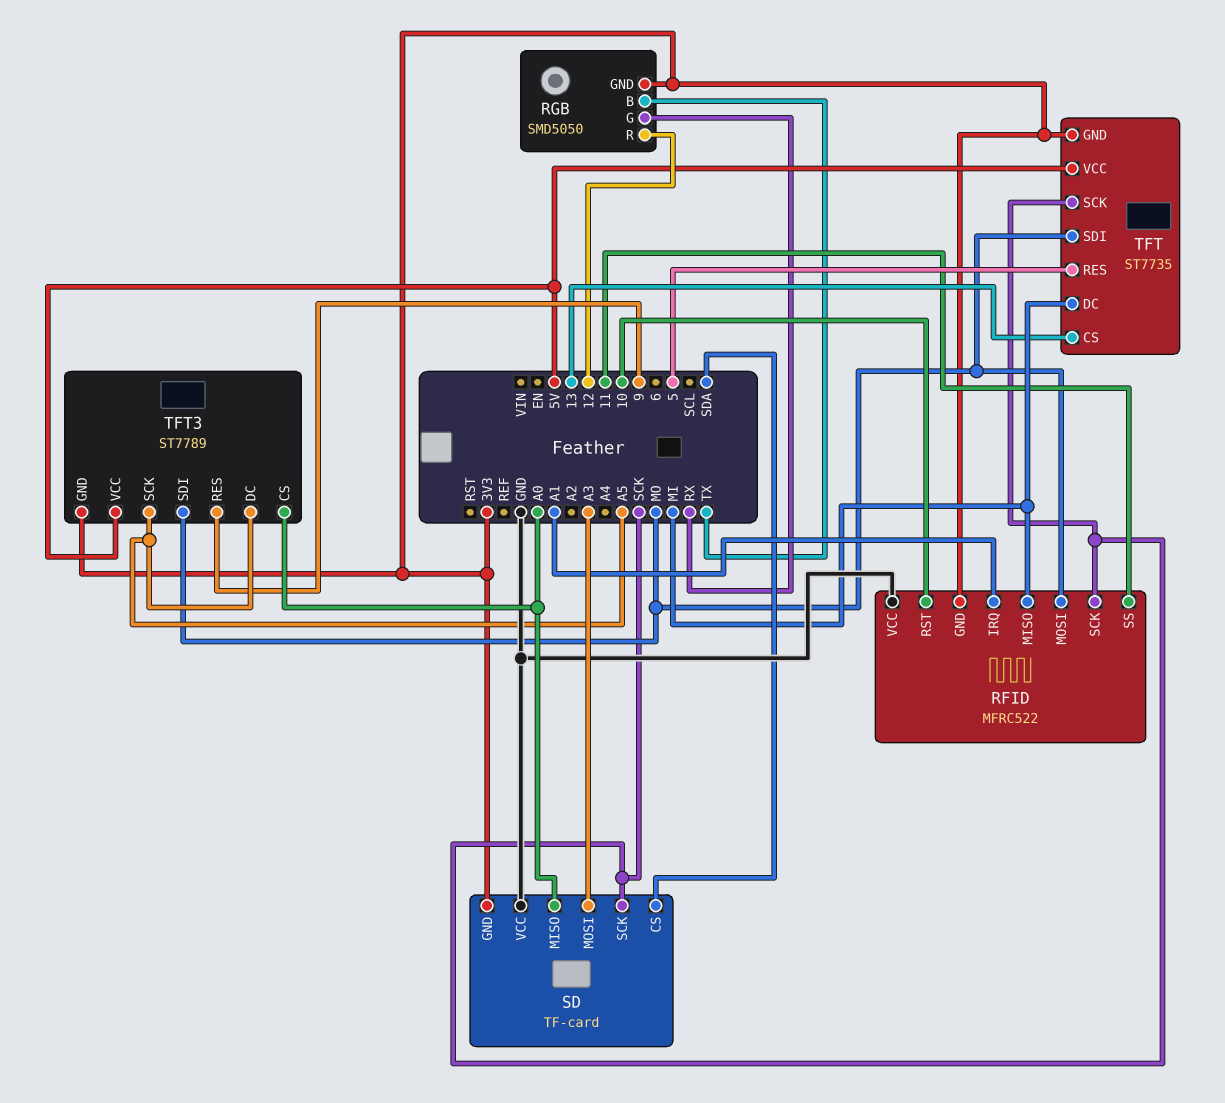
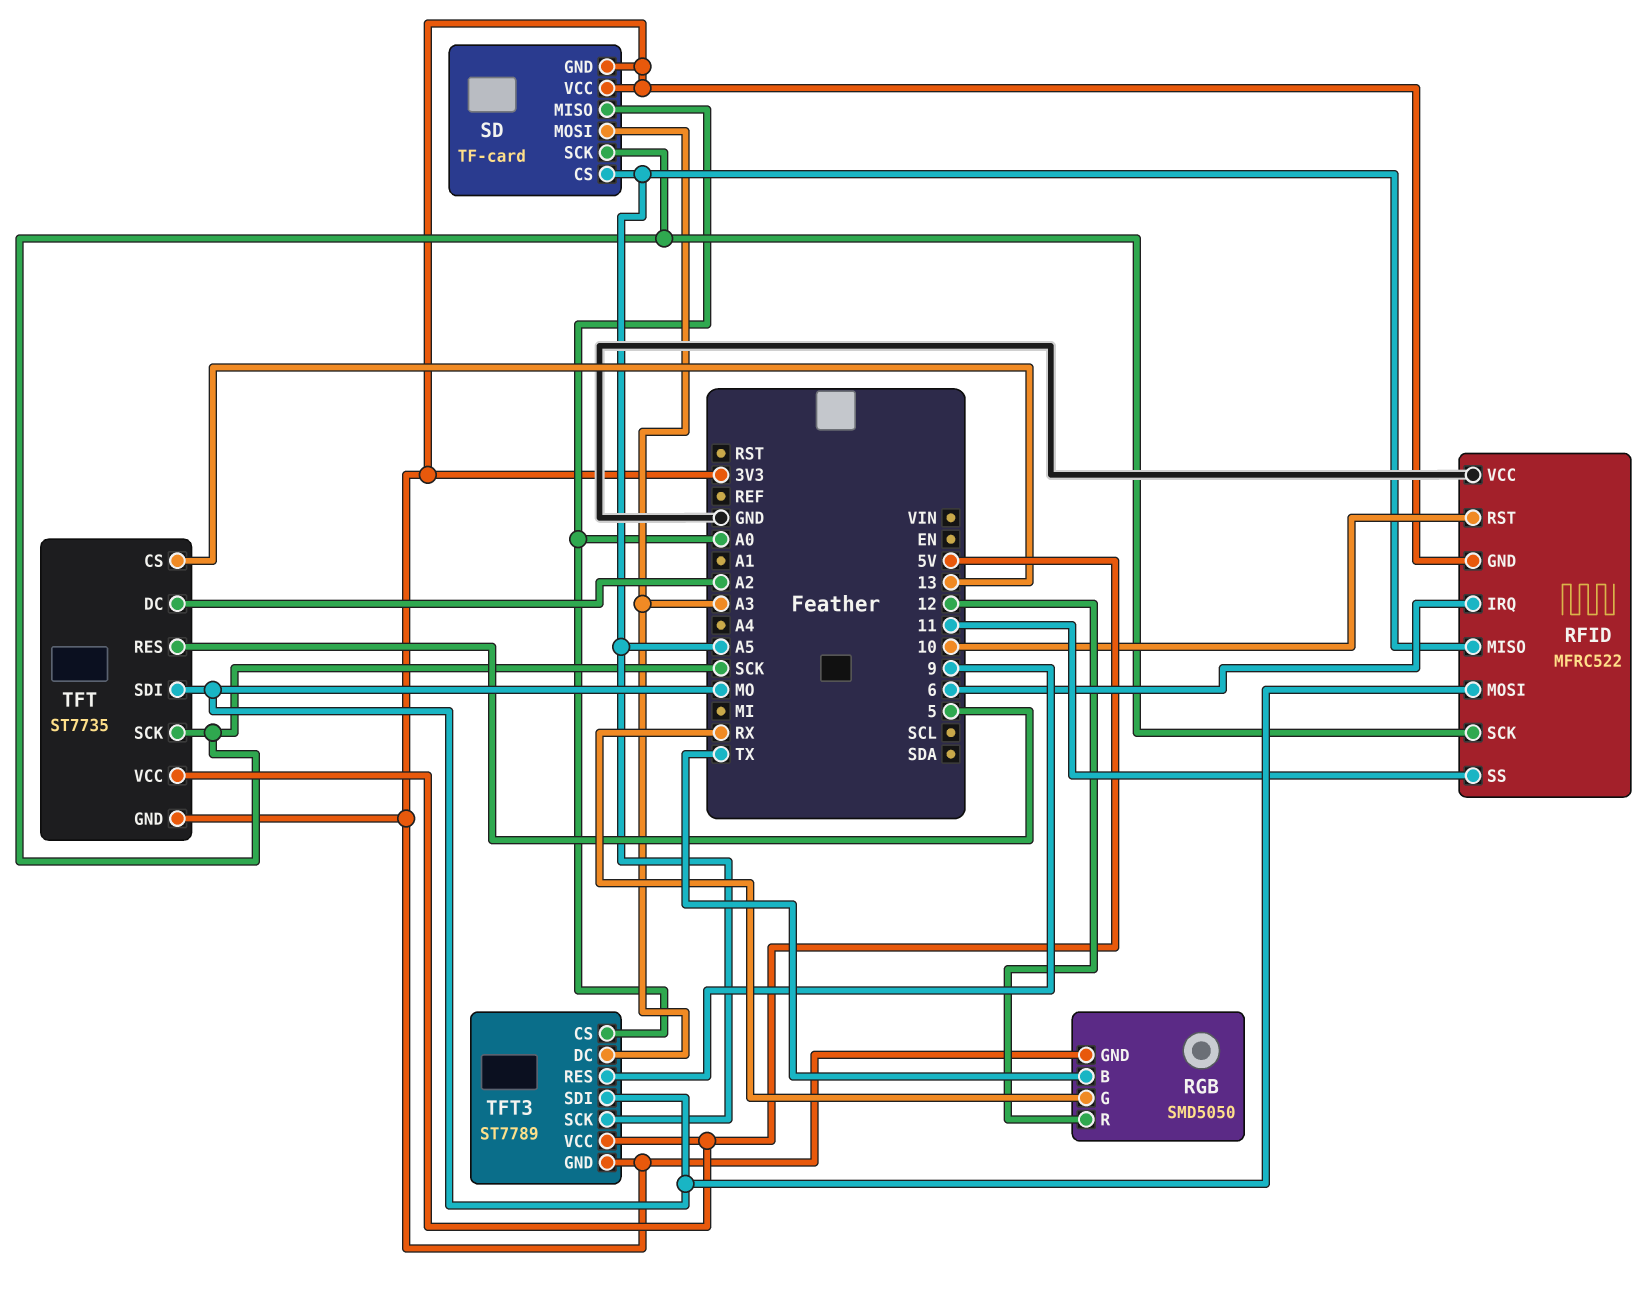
RFID pin IRQ: A1 -> 6
RFID pin MISO: MI -> A5
SD pin CS: SDA -> A5
SD pin VCC: GND -> 3V3
TFT pin DC: MI -> A2
TFT3 pin DC: A5 -> A3

